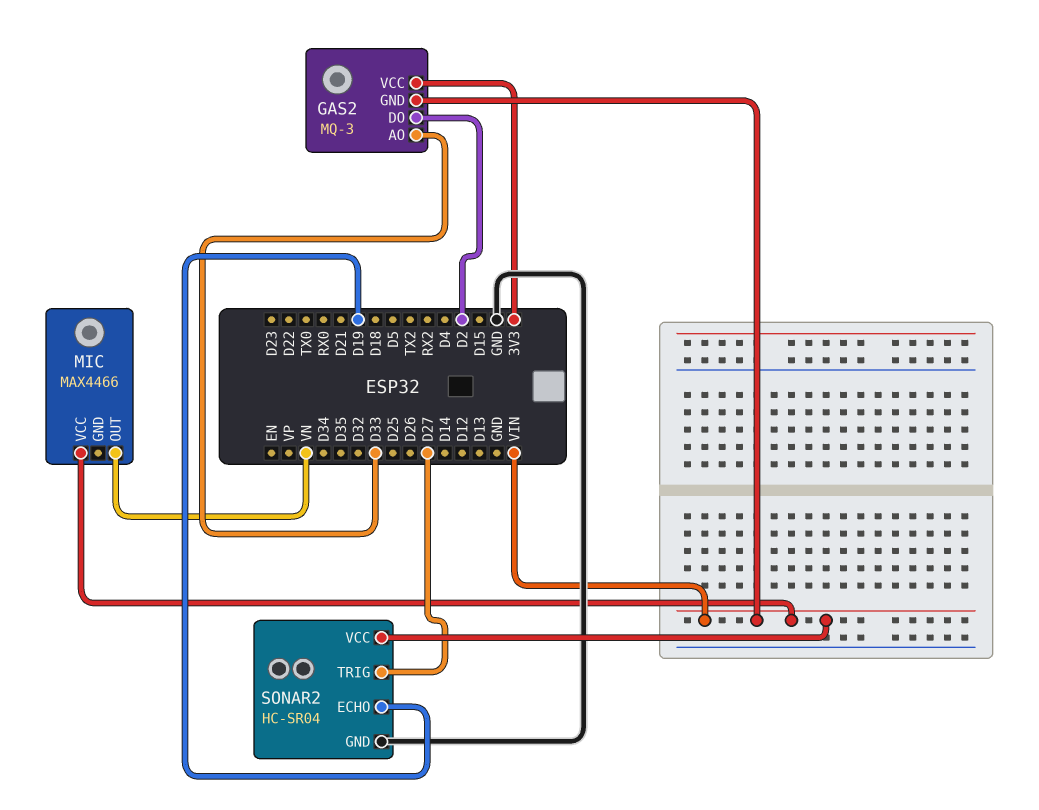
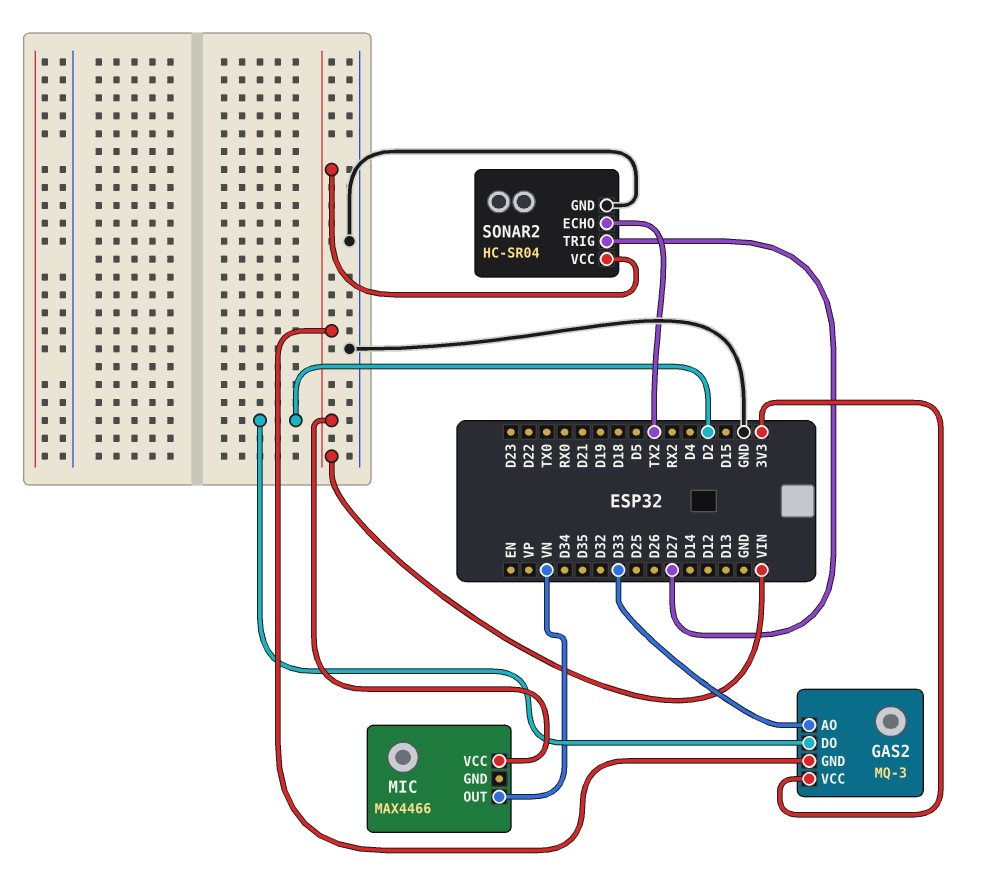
SONAR2 pin ECHO: D19 -> TX2

